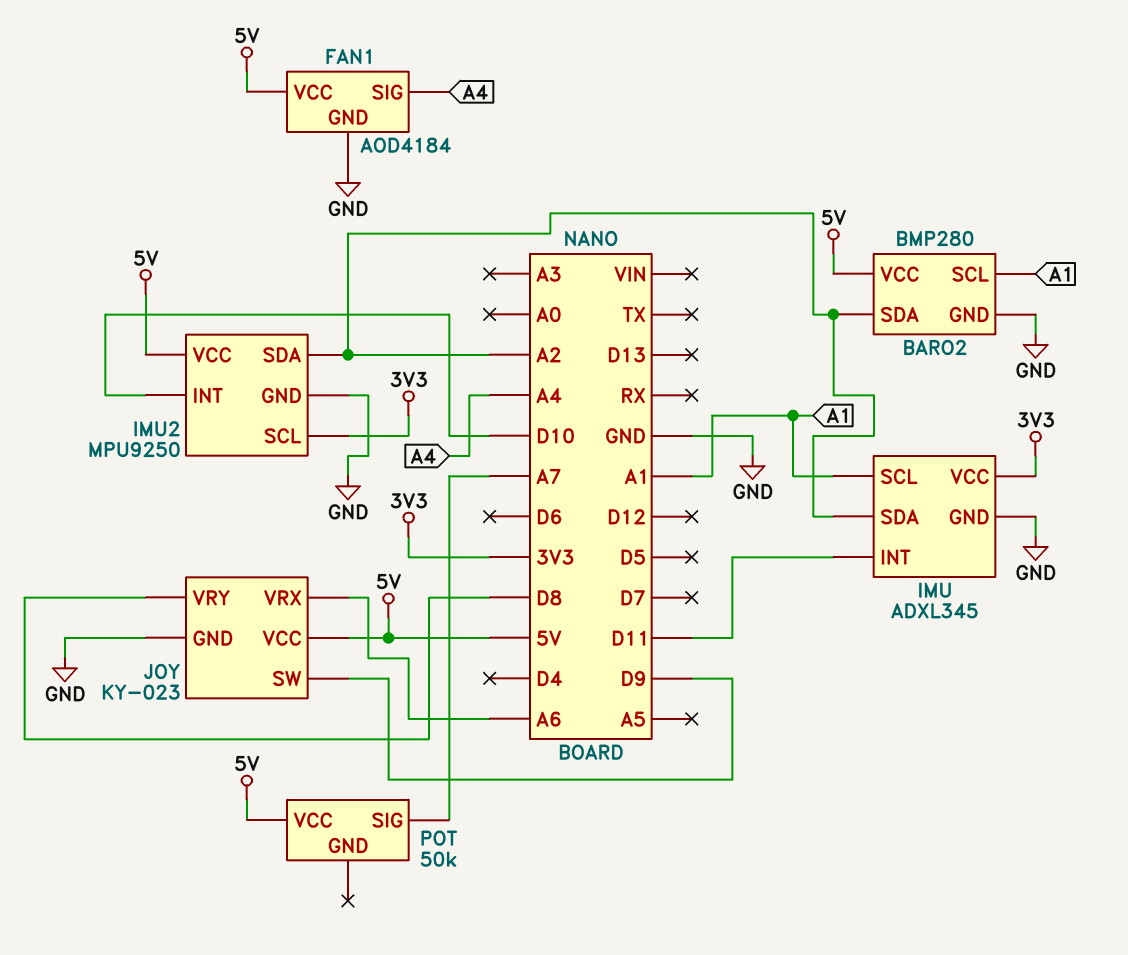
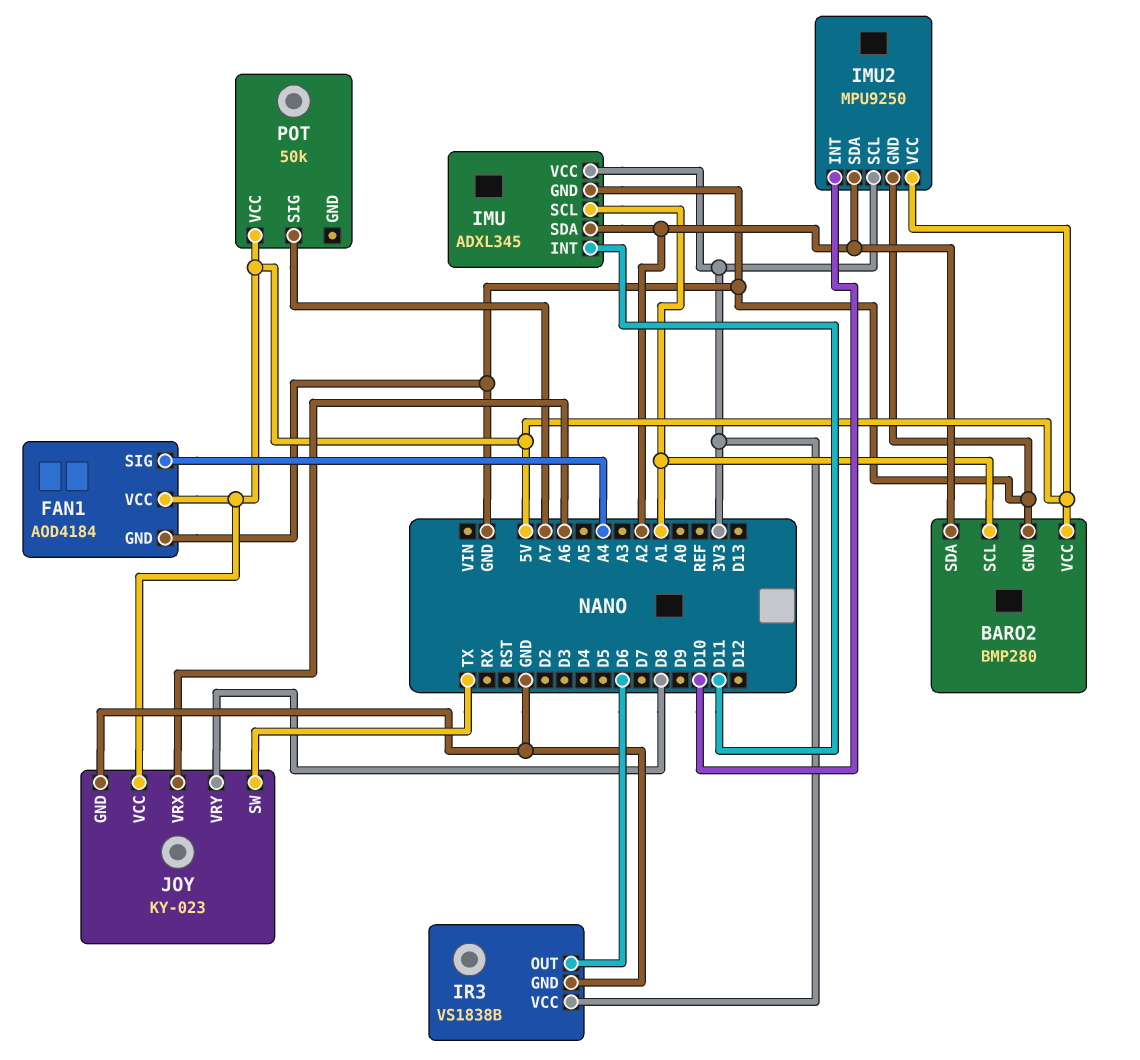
IR3: none -> VS1838B
IR3 pin GND: none -> GND
IR3 pin OUT: none -> D6
IR3 pin VCC: none -> 3V3
JOY pin SW: D9 -> TX

